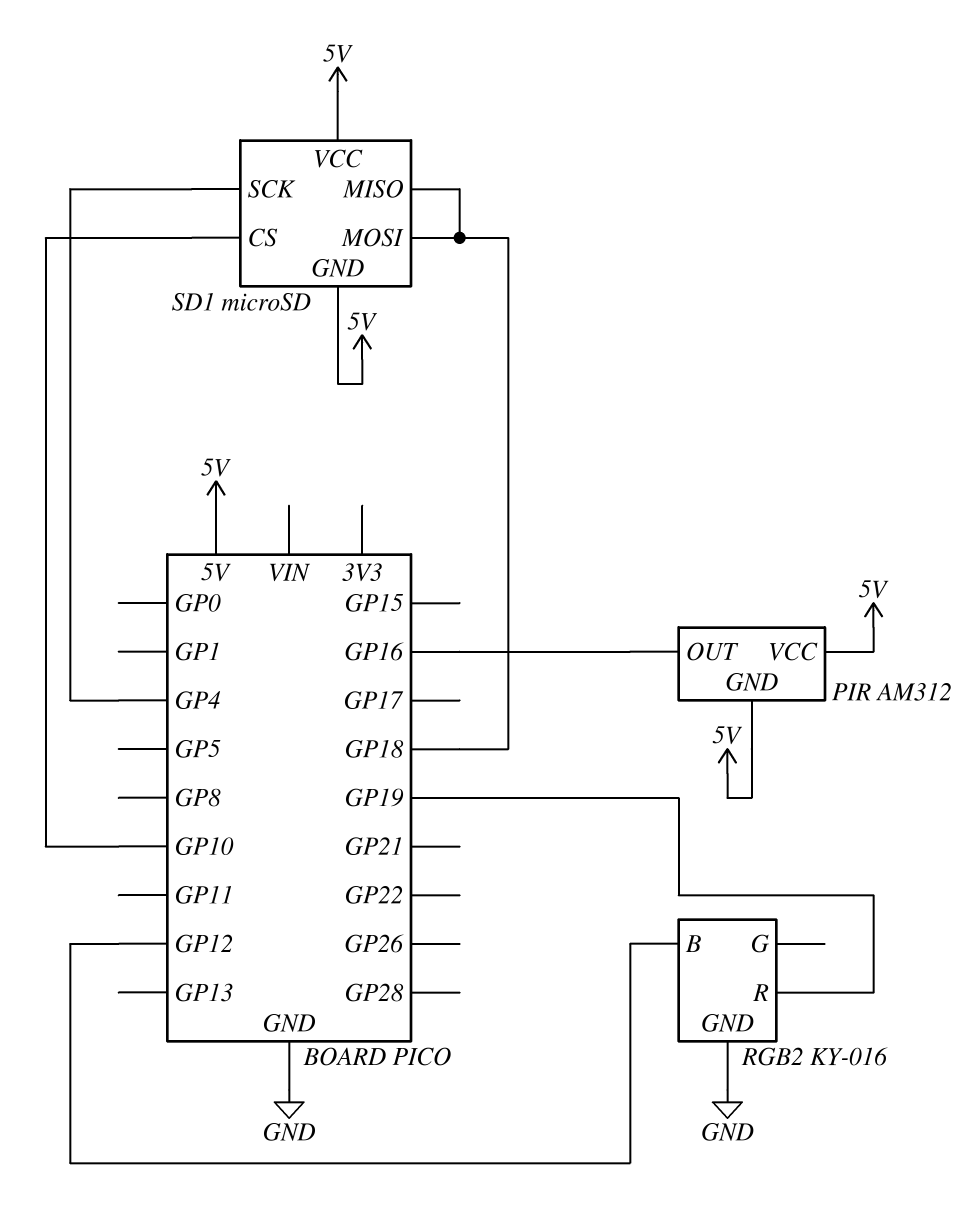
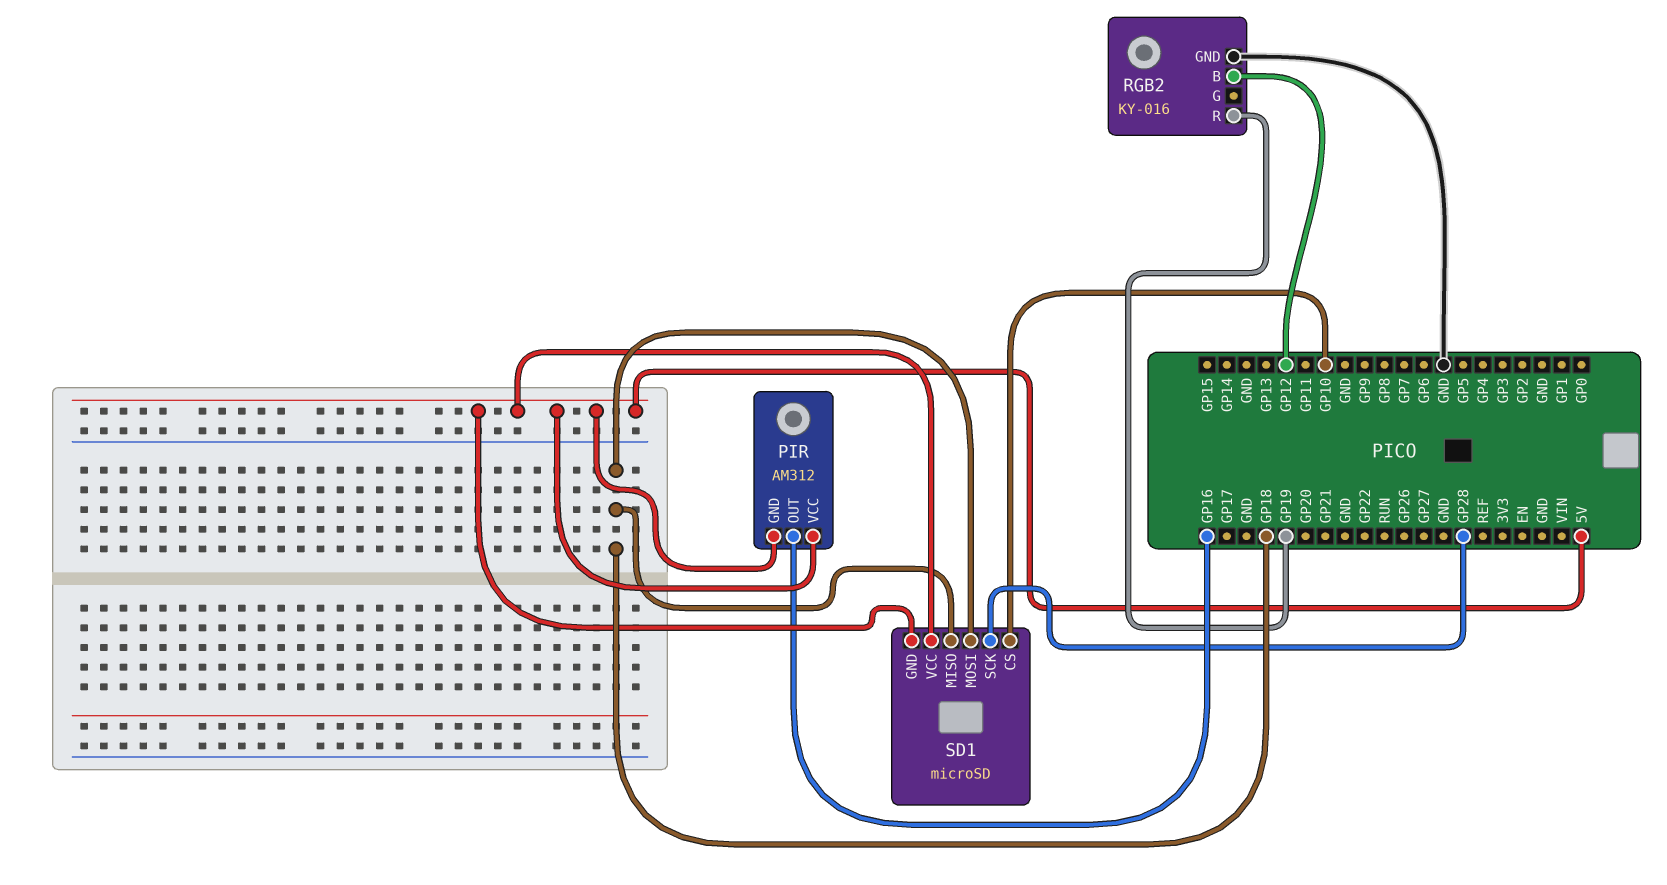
SD1 pin SCK: GP4 -> GP28

